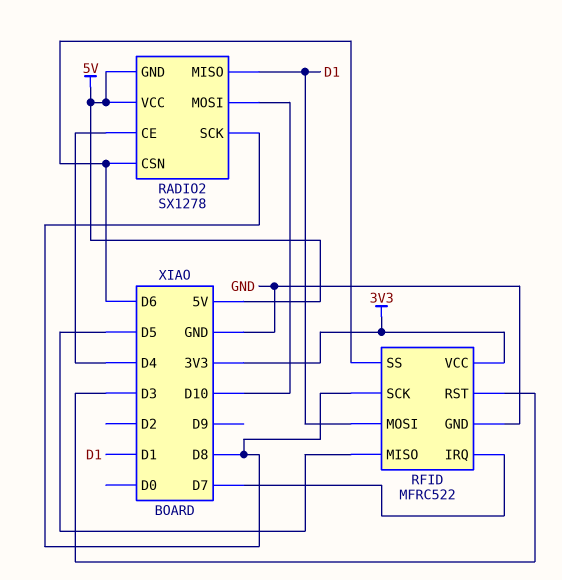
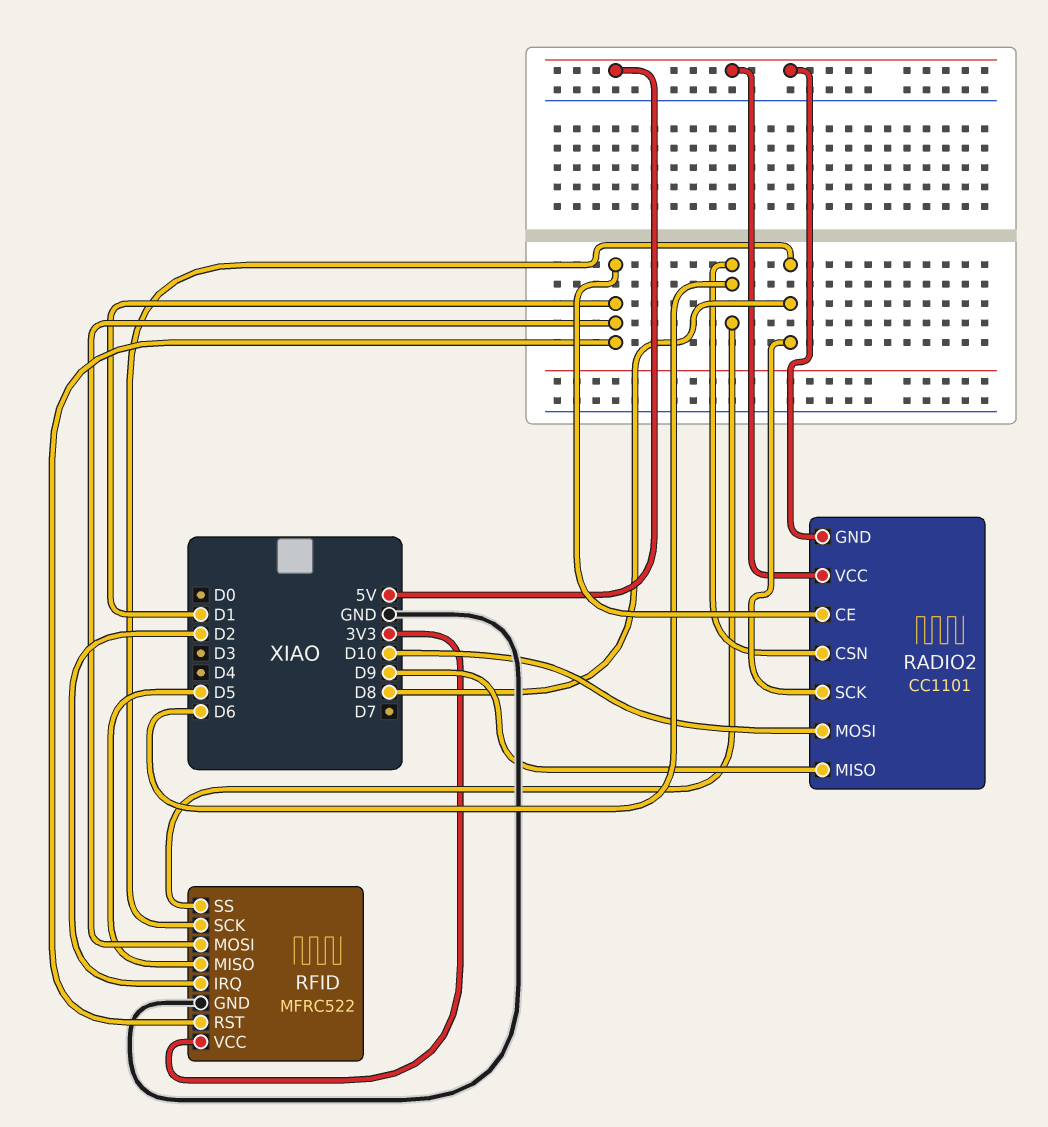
RADIO2: SX1278 -> CC1101
RADIO2 pin CE: D4 -> D1
RADIO2 pin MISO: D1 -> D9
RFID pin IRQ: D7 -> D2
RFID pin RST: D3 -> D1

